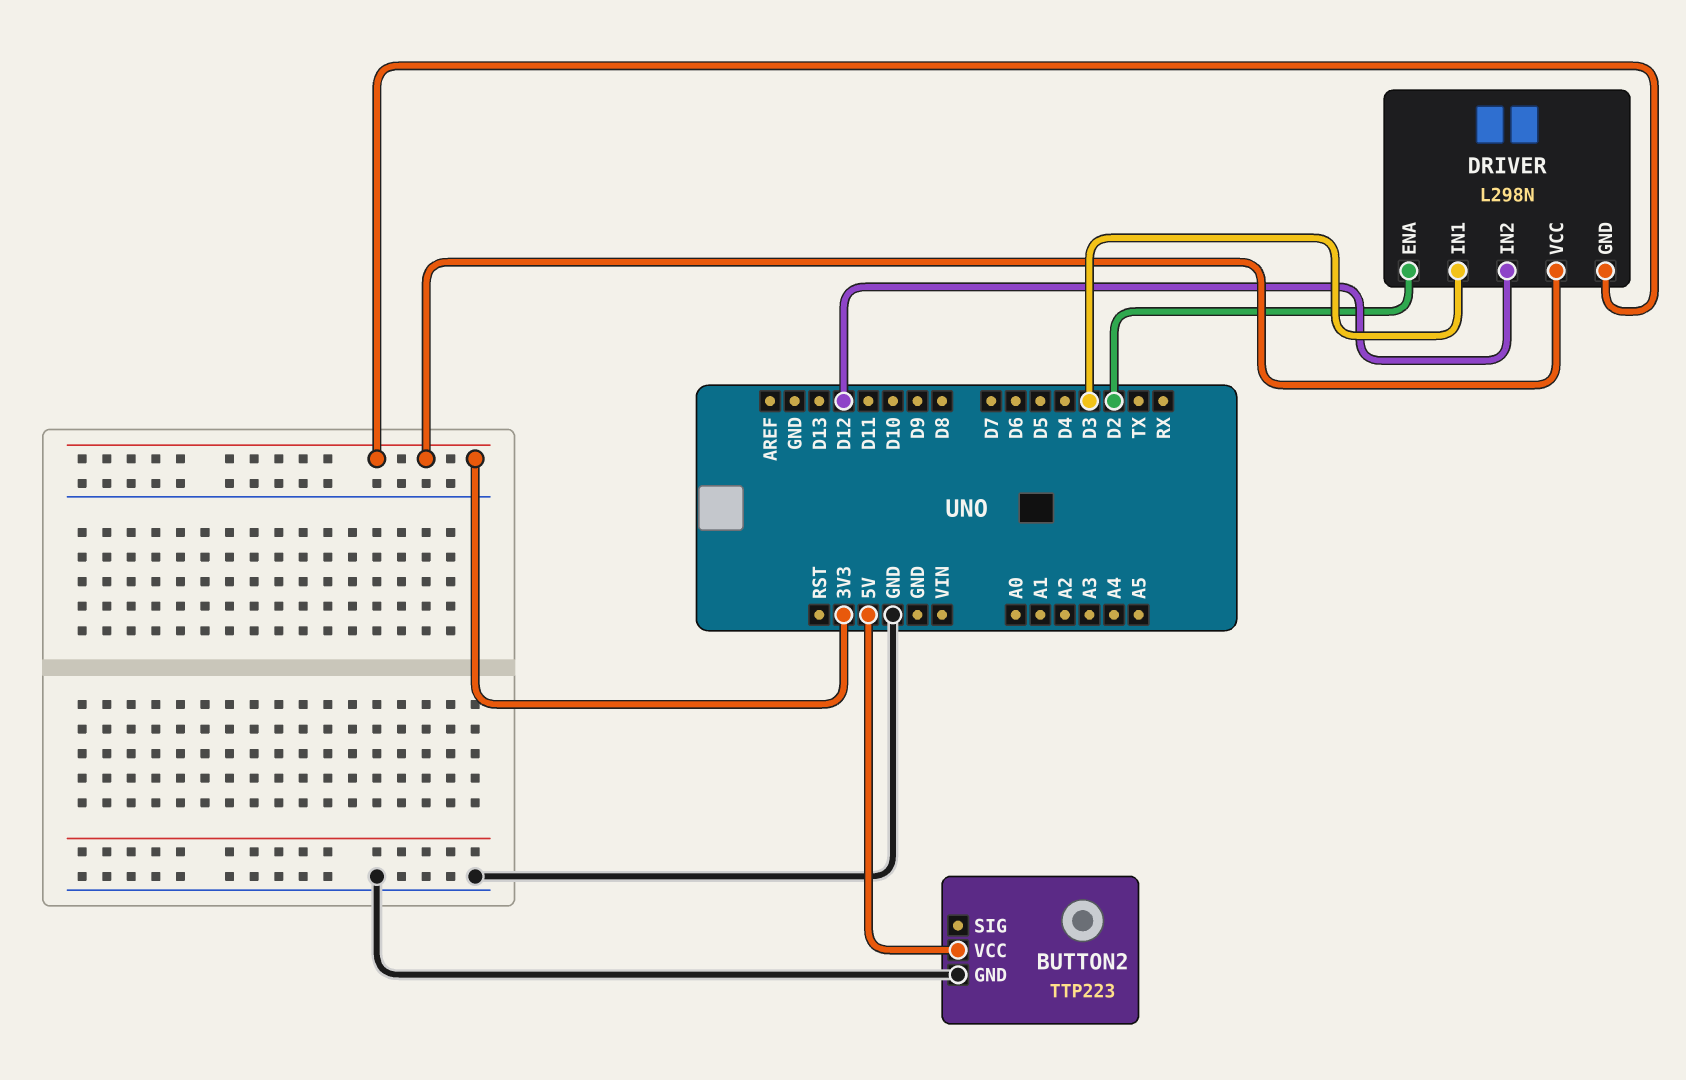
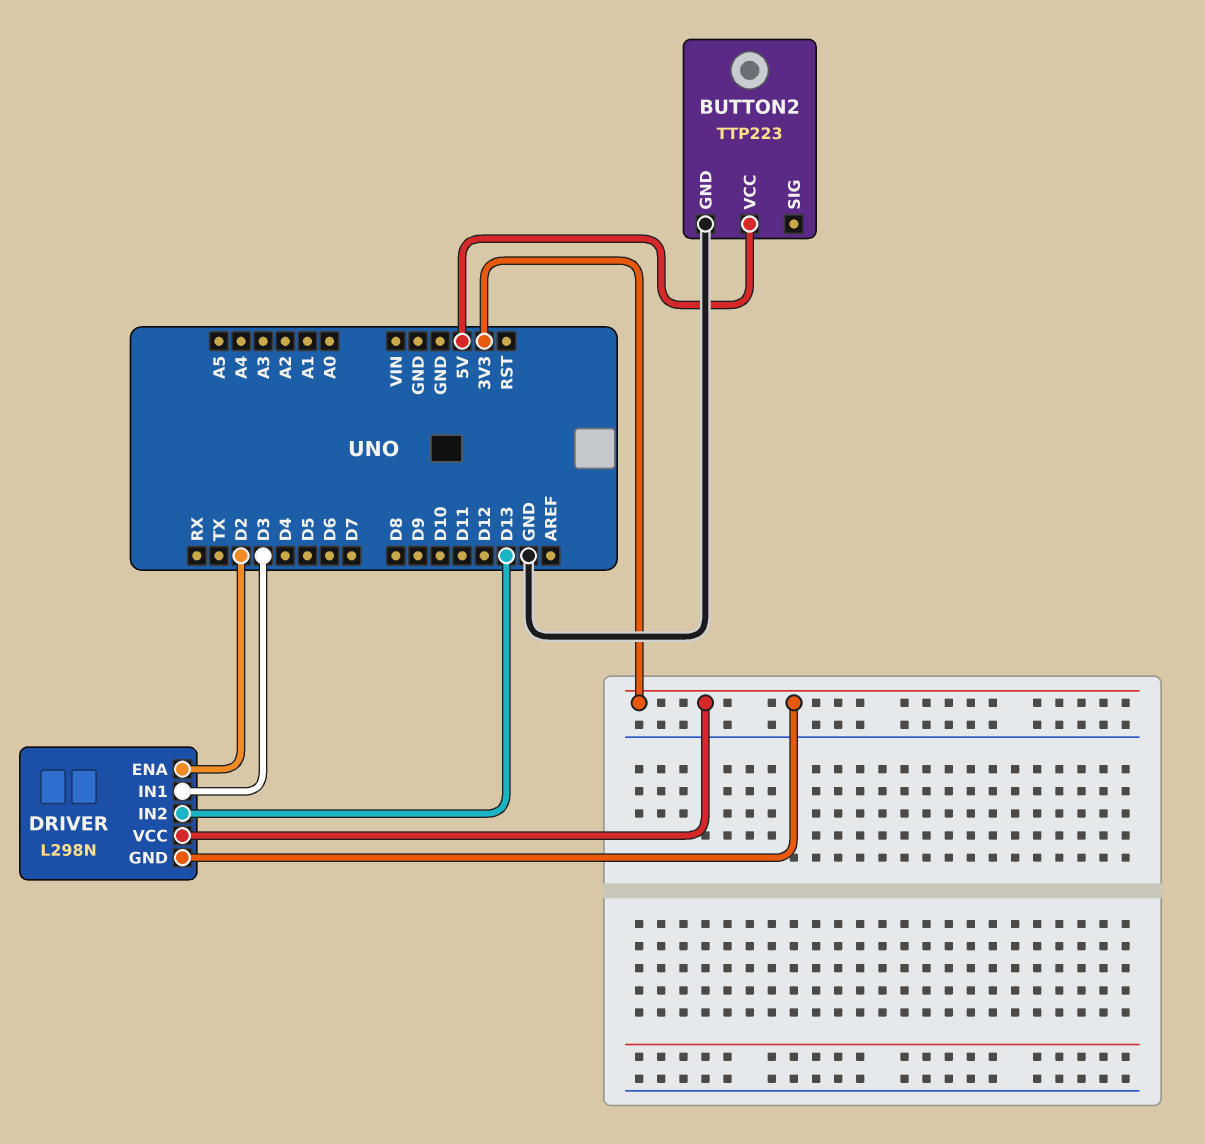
DRIVER pin IN2: D12 -> D13

